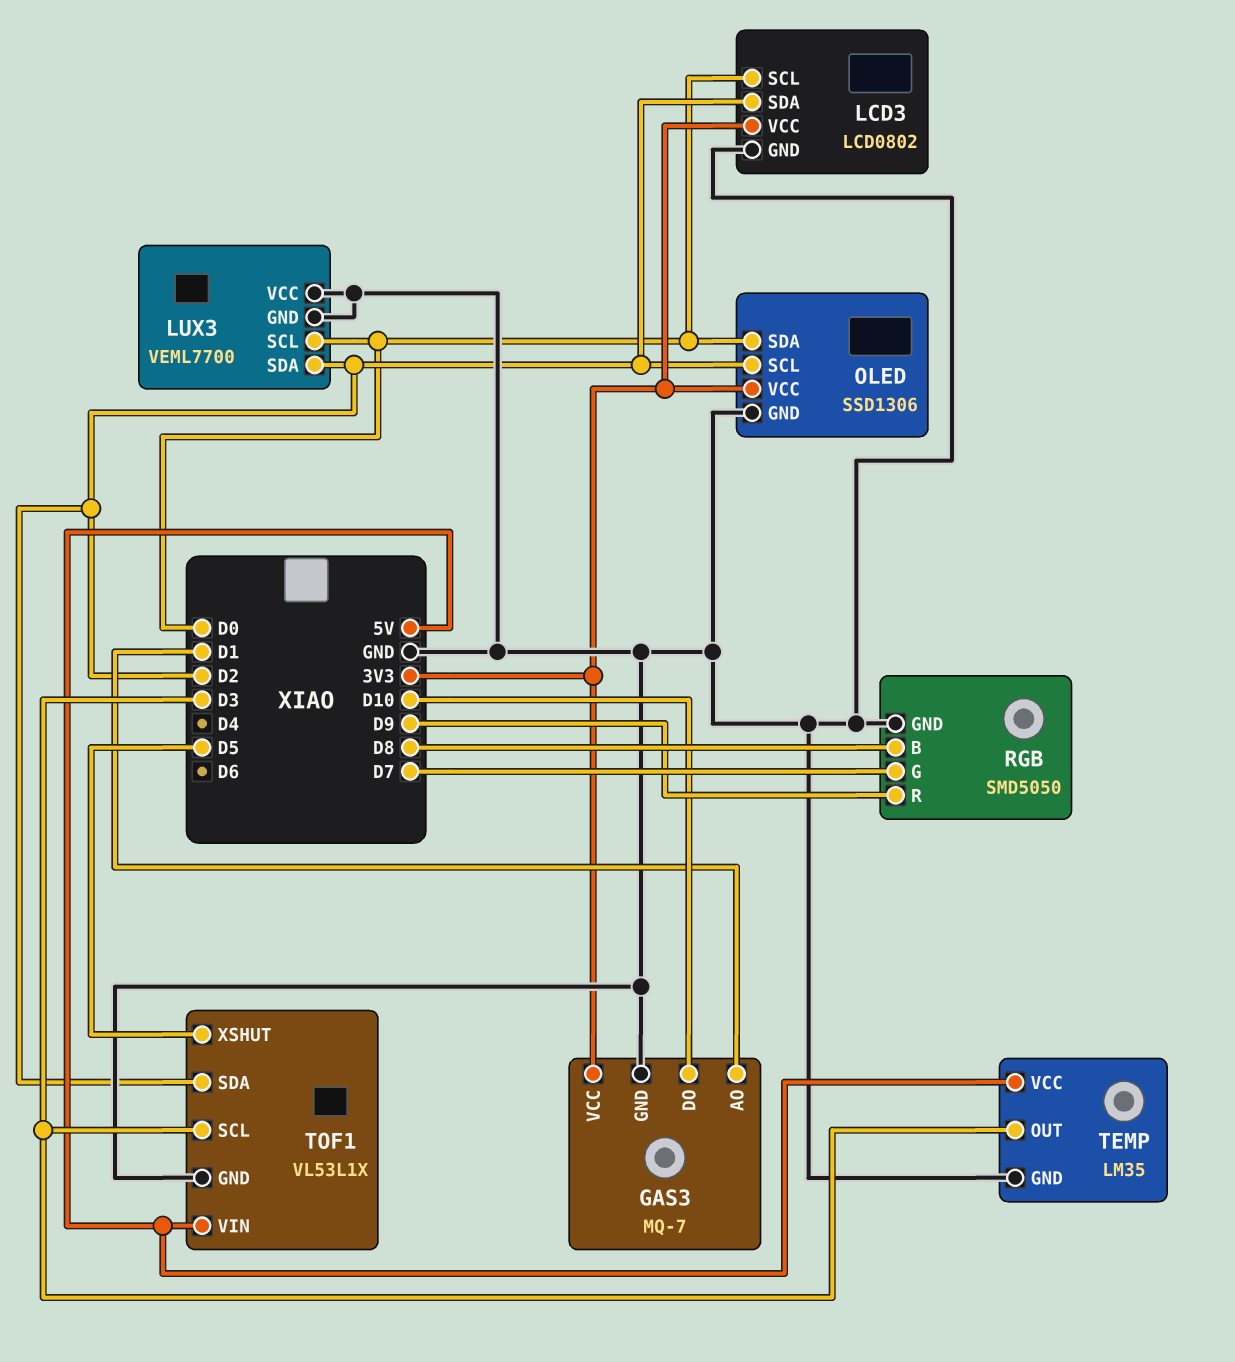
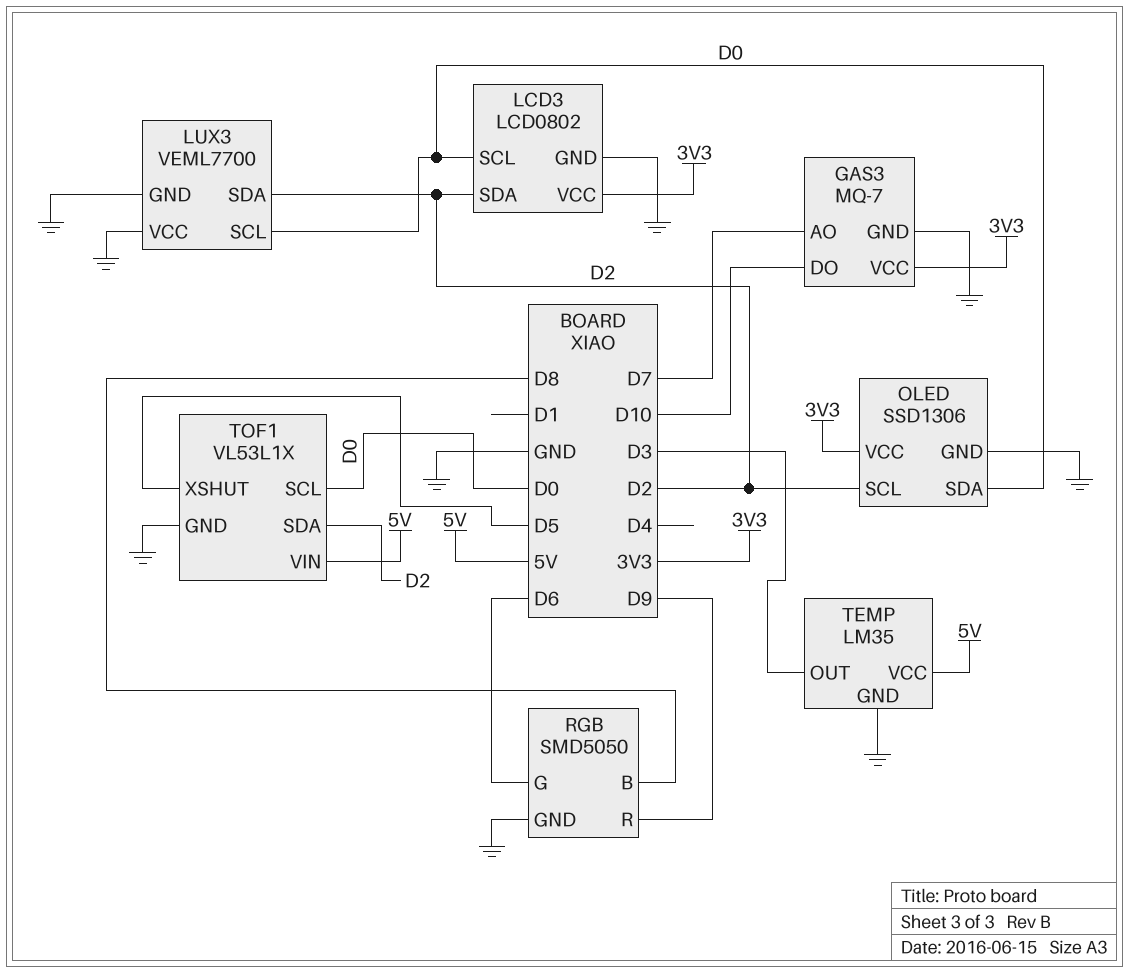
GAS3 pin AO: D1 -> D7
RGB pin G: D7 -> D6
TOF1 pin SCL: D3 -> D0

